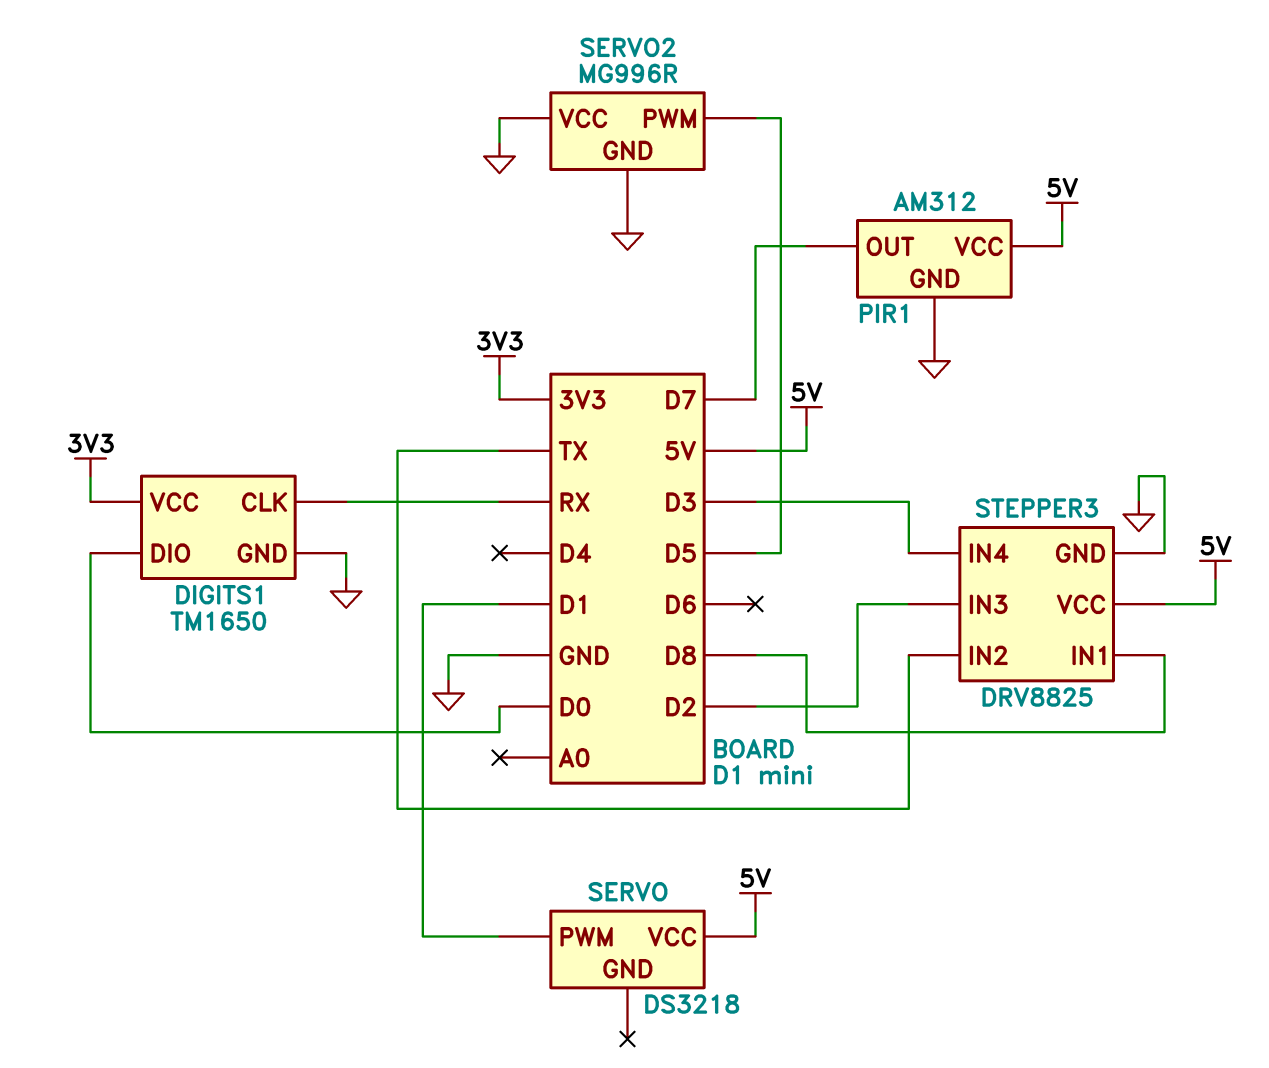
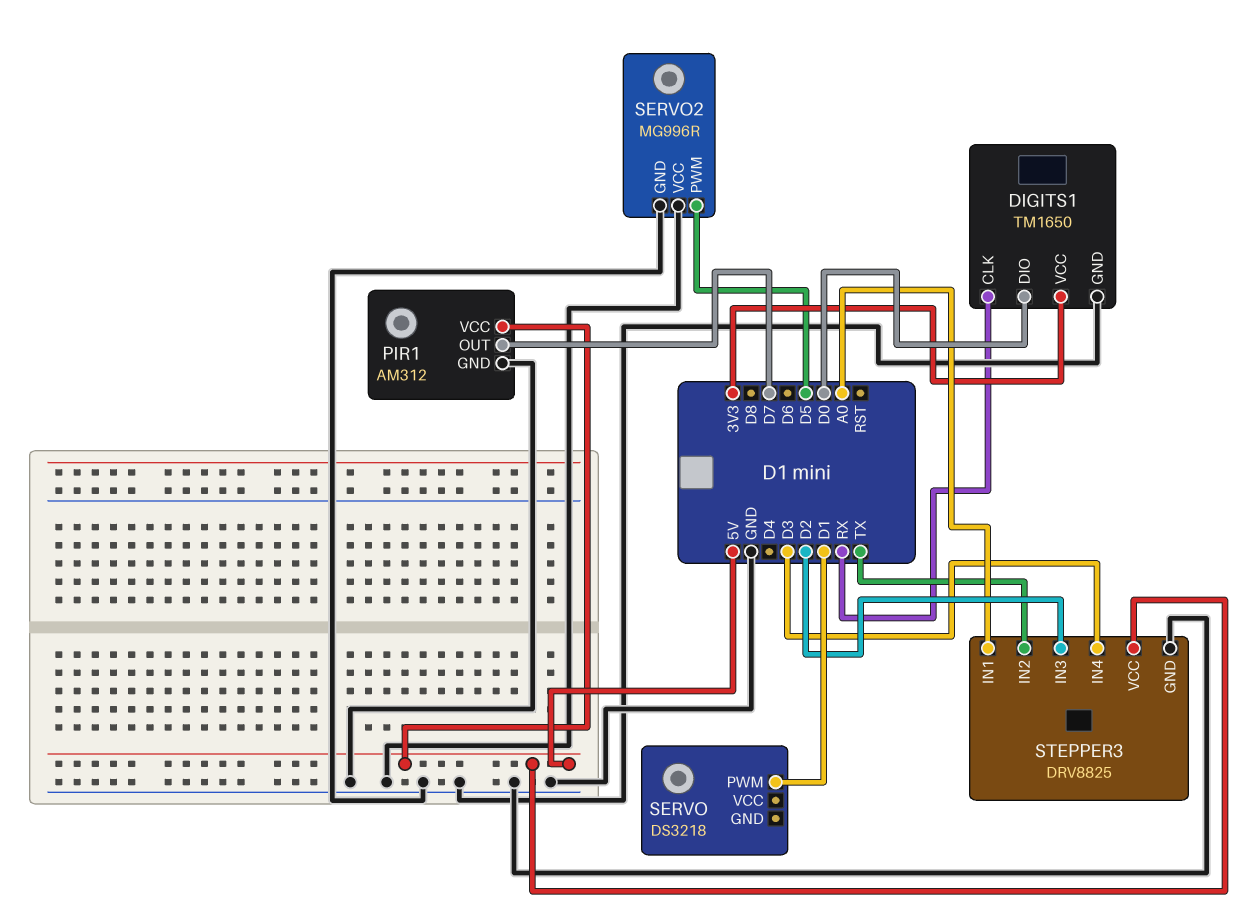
SERVO pin VCC: 5V -> none
STEPPER3 pin IN1: D8 -> A0

